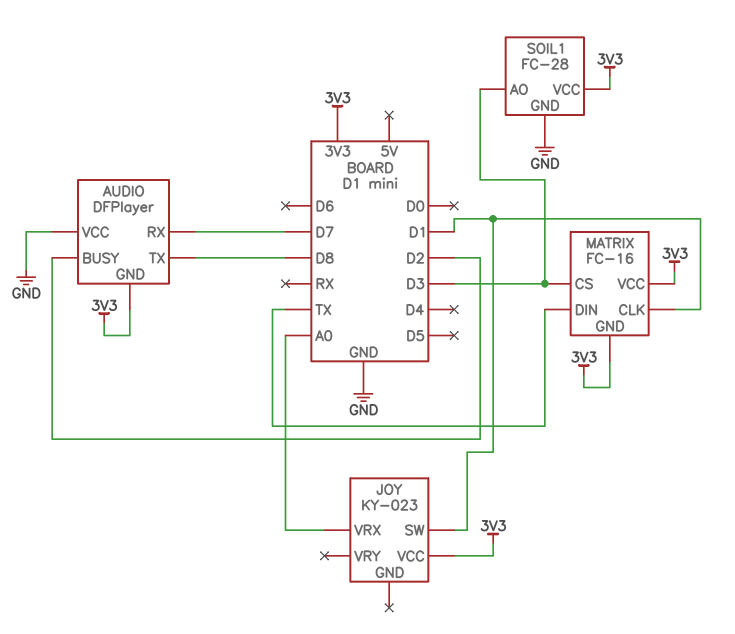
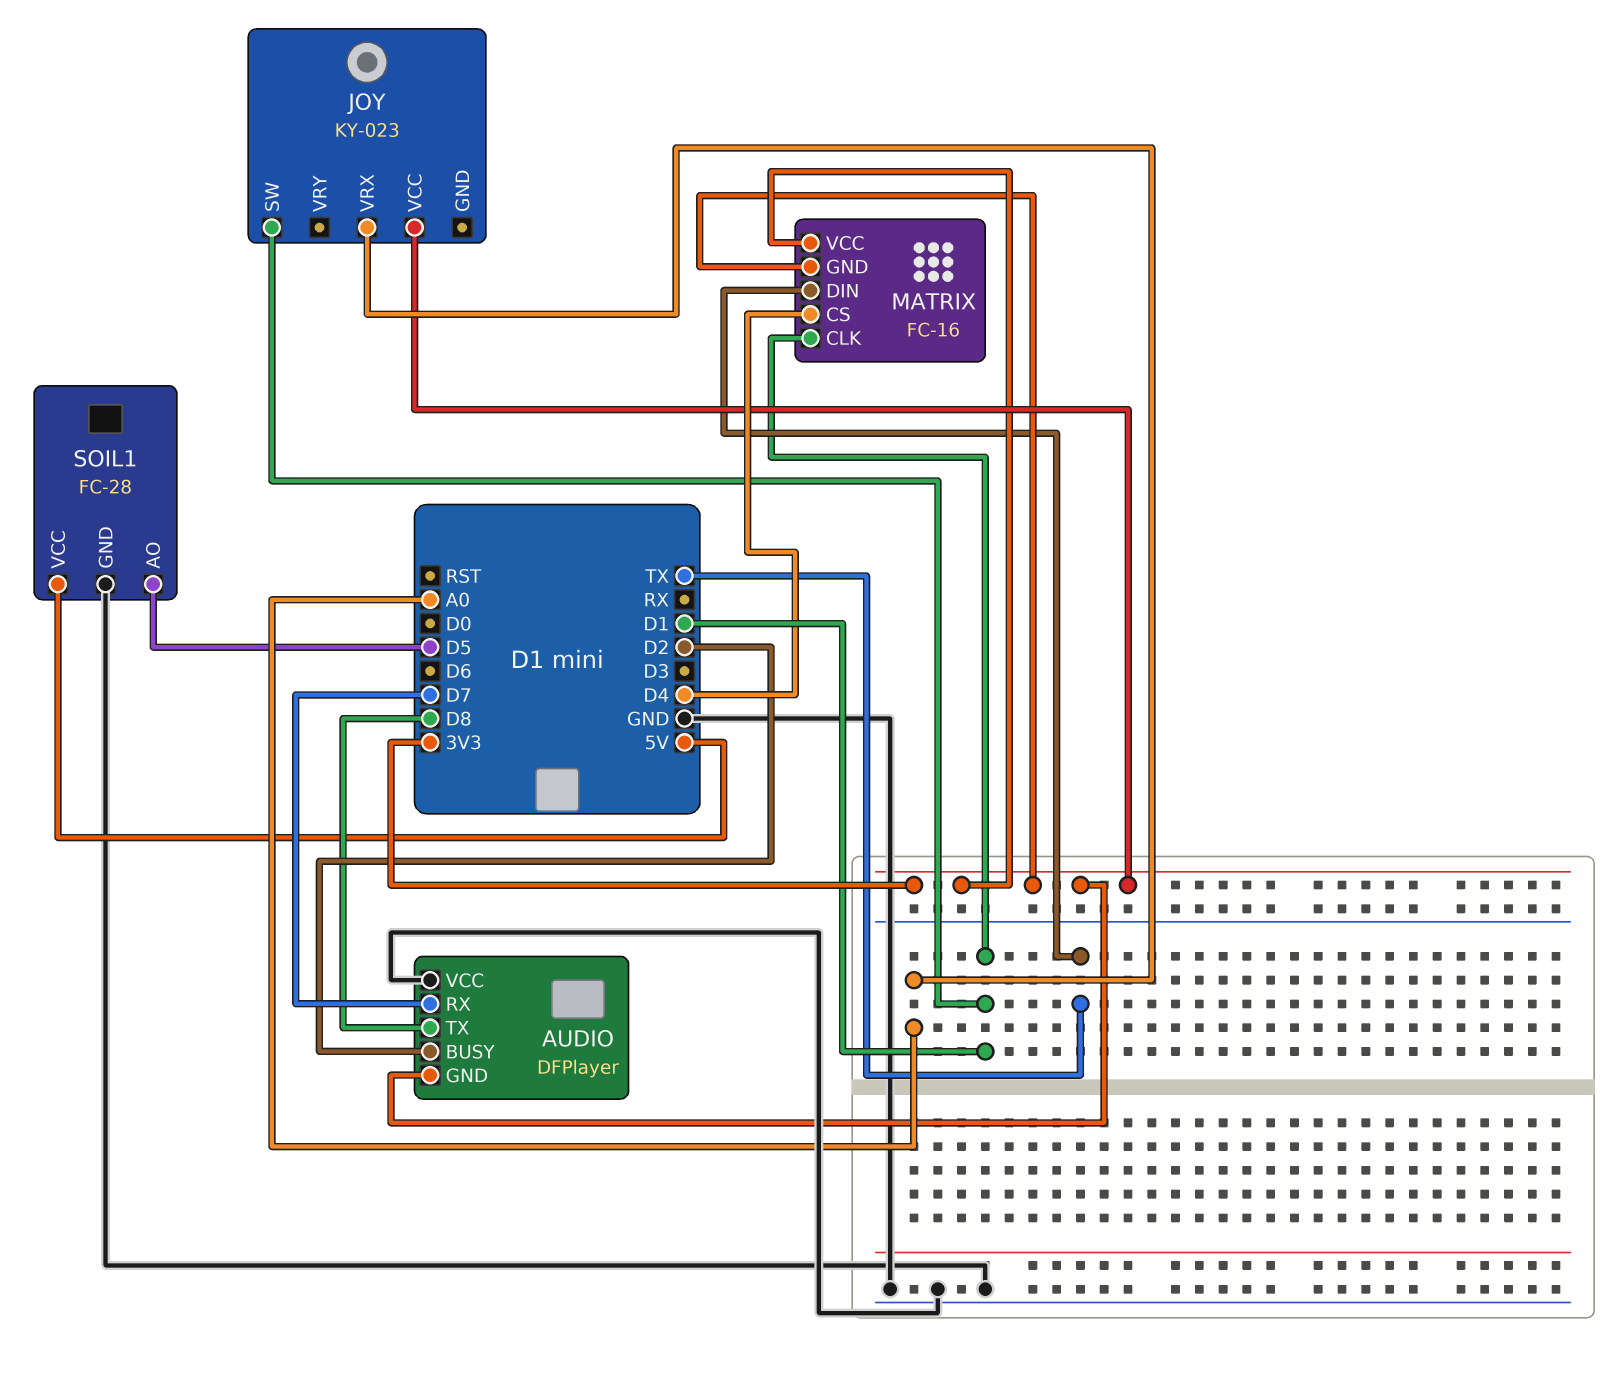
MATRIX pin CS: D3 -> D4
SOIL1 pin AO: D3 -> D5
SOIL1 pin VCC: 3V3 -> 5V

